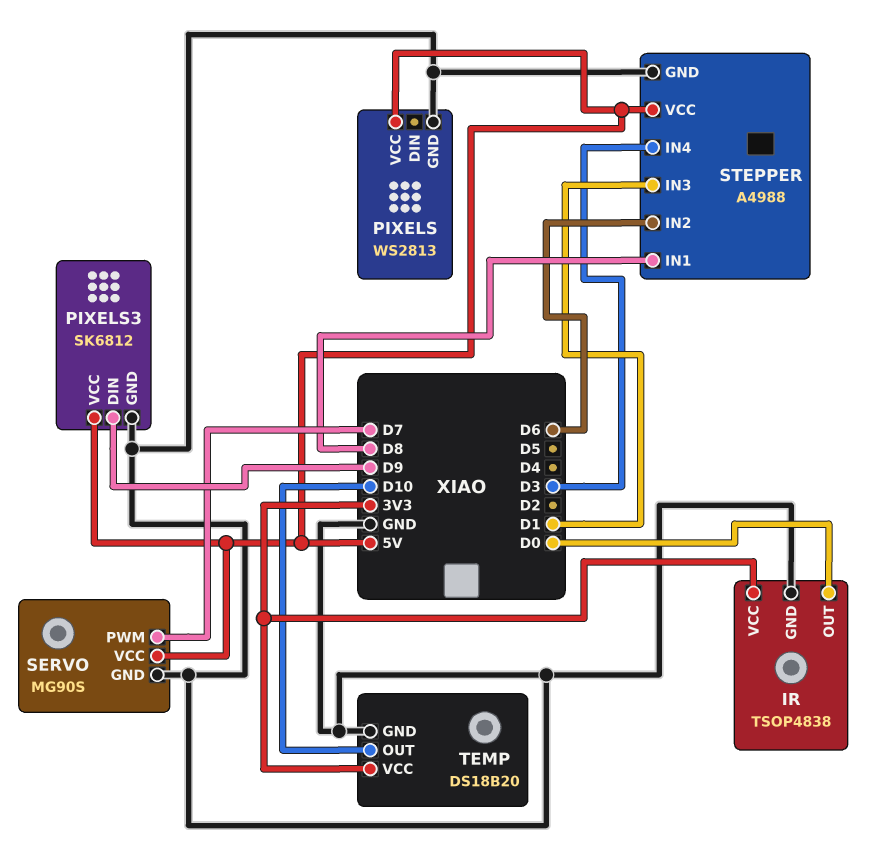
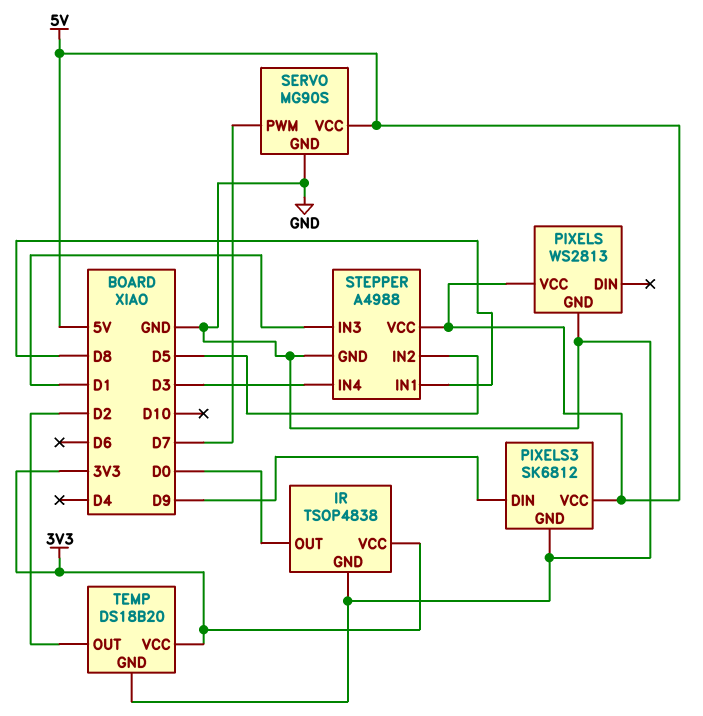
STEPPER pin IN2: D6 -> D5
TEMP pin OUT: D10 -> D2

